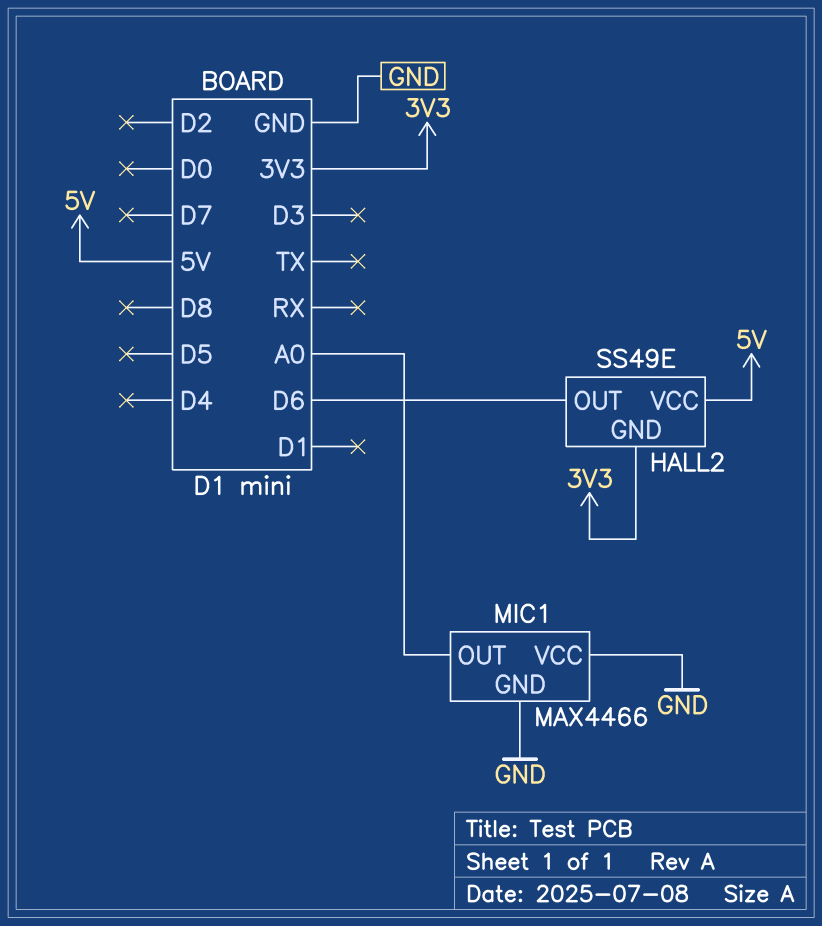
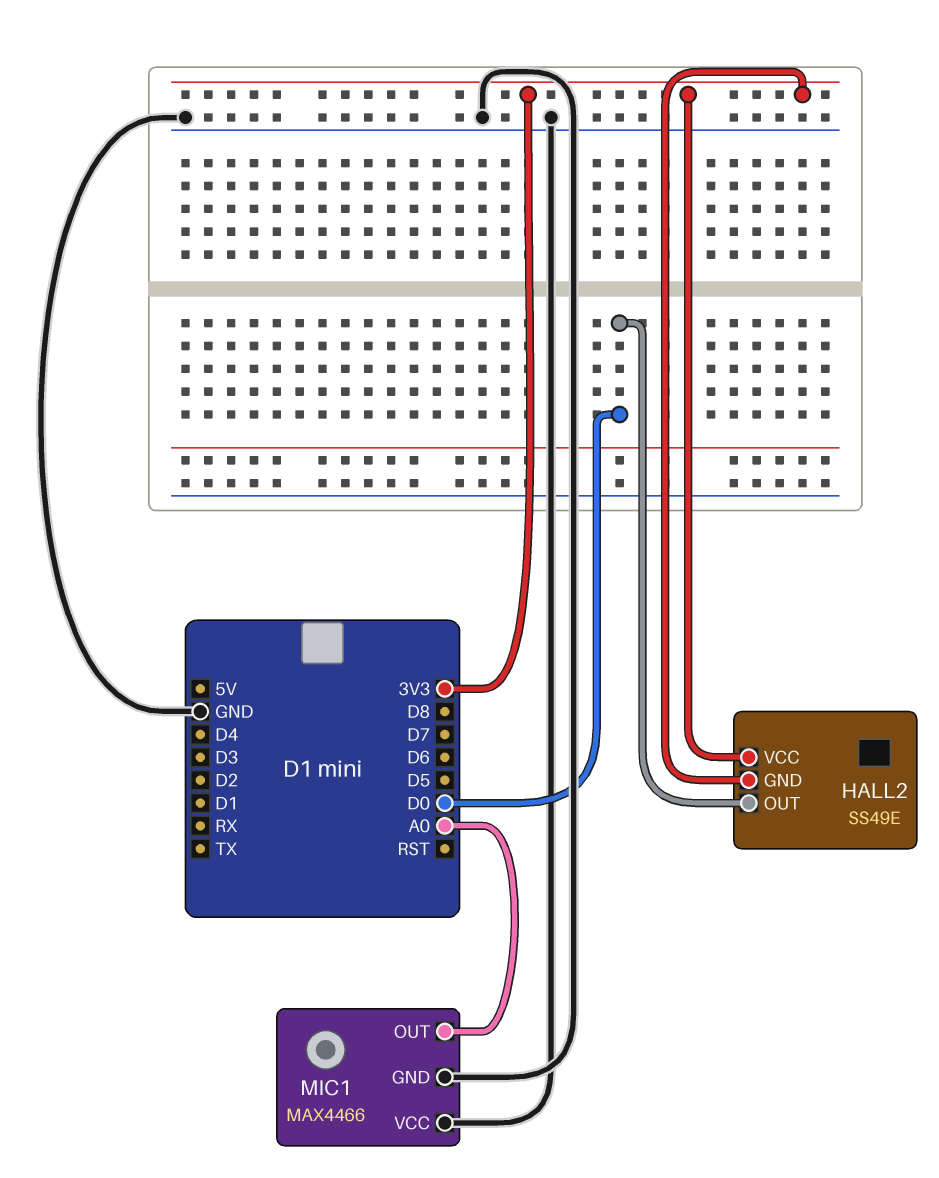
HALL2 pin OUT: D6 -> D0
HALL2 pin VCC: 5V -> 3V3

